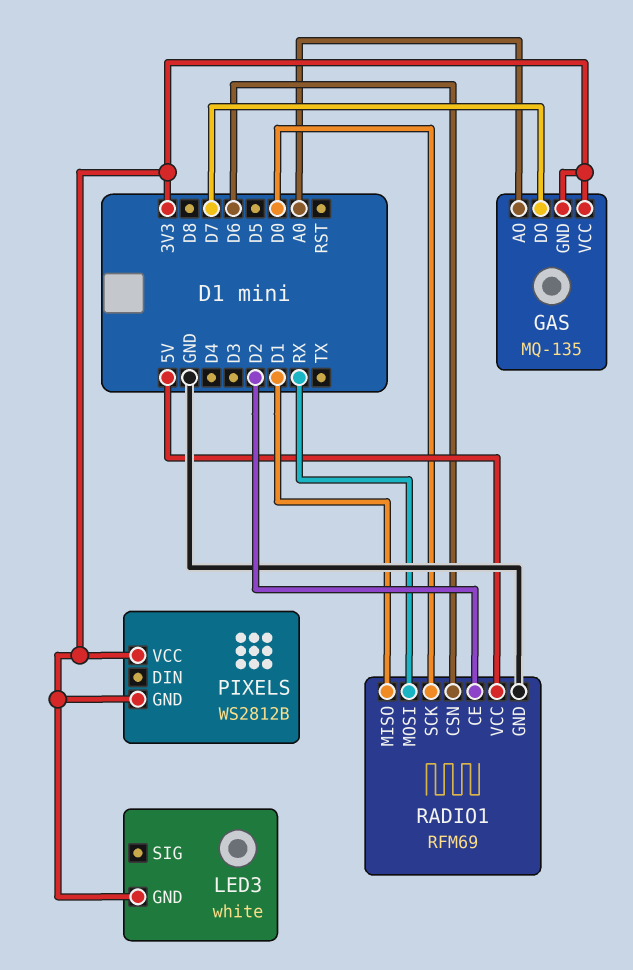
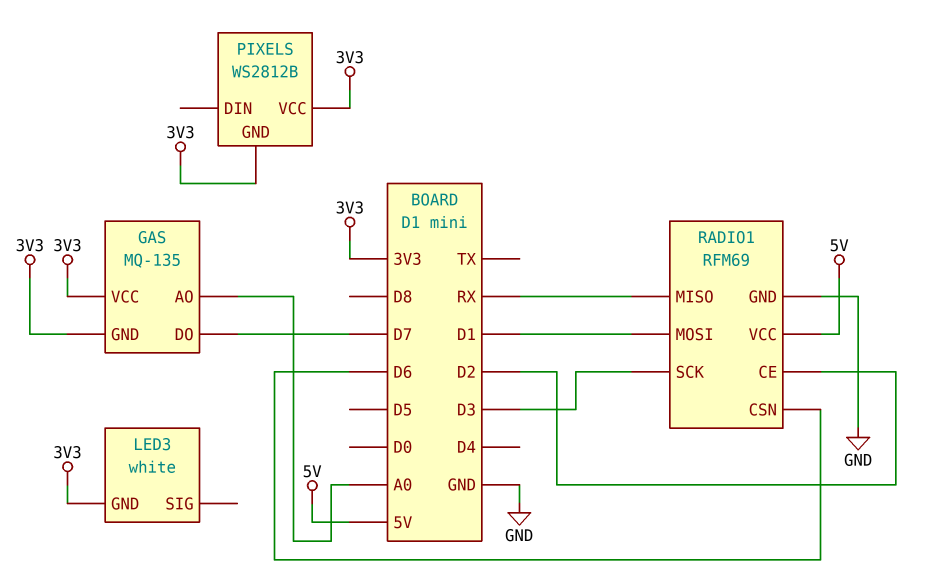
RADIO1 pin MISO: D1 -> RX
RADIO1 pin MOSI: RX -> D1
RADIO1 pin SCK: D0 -> D3

